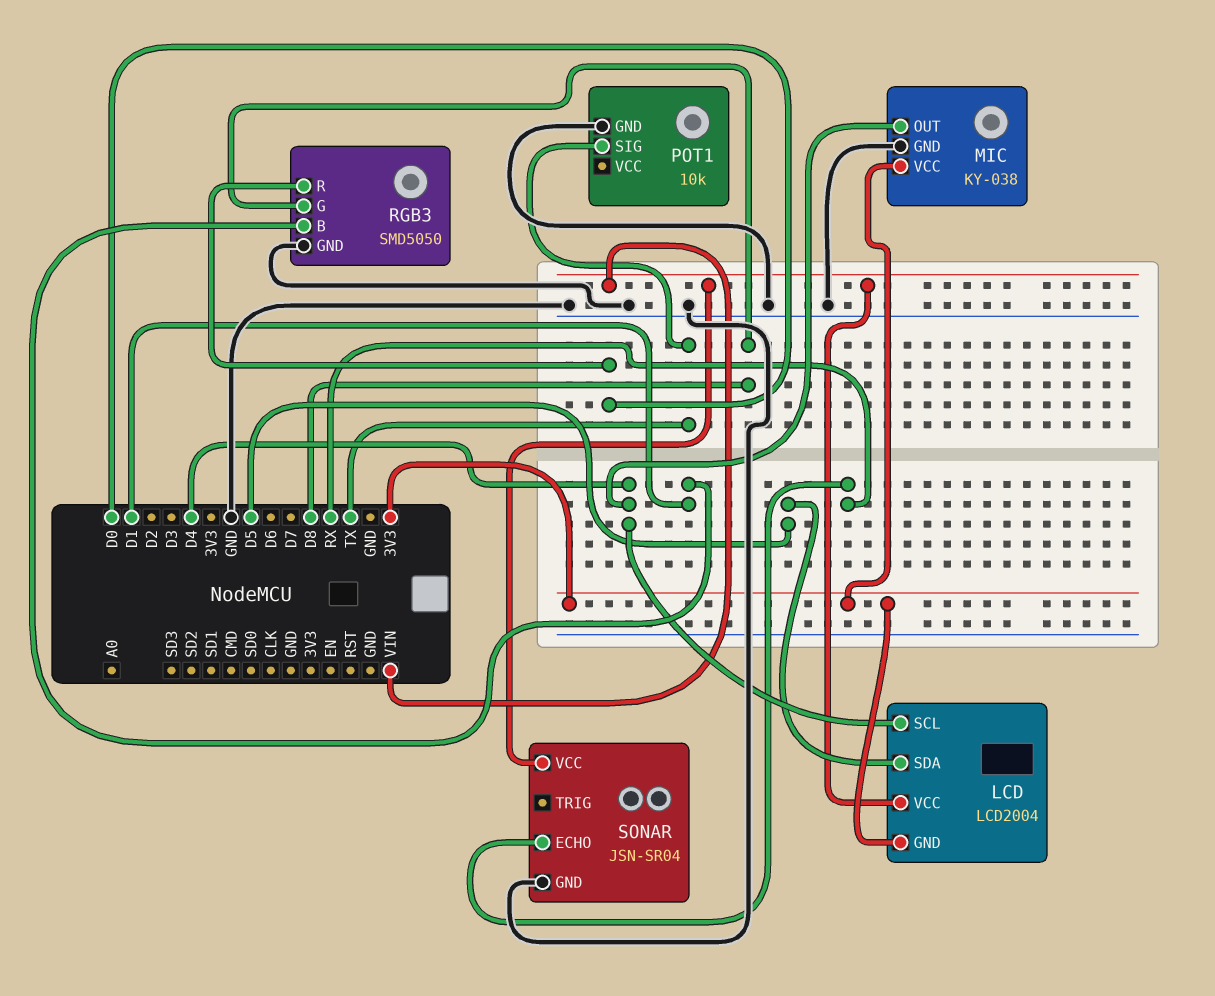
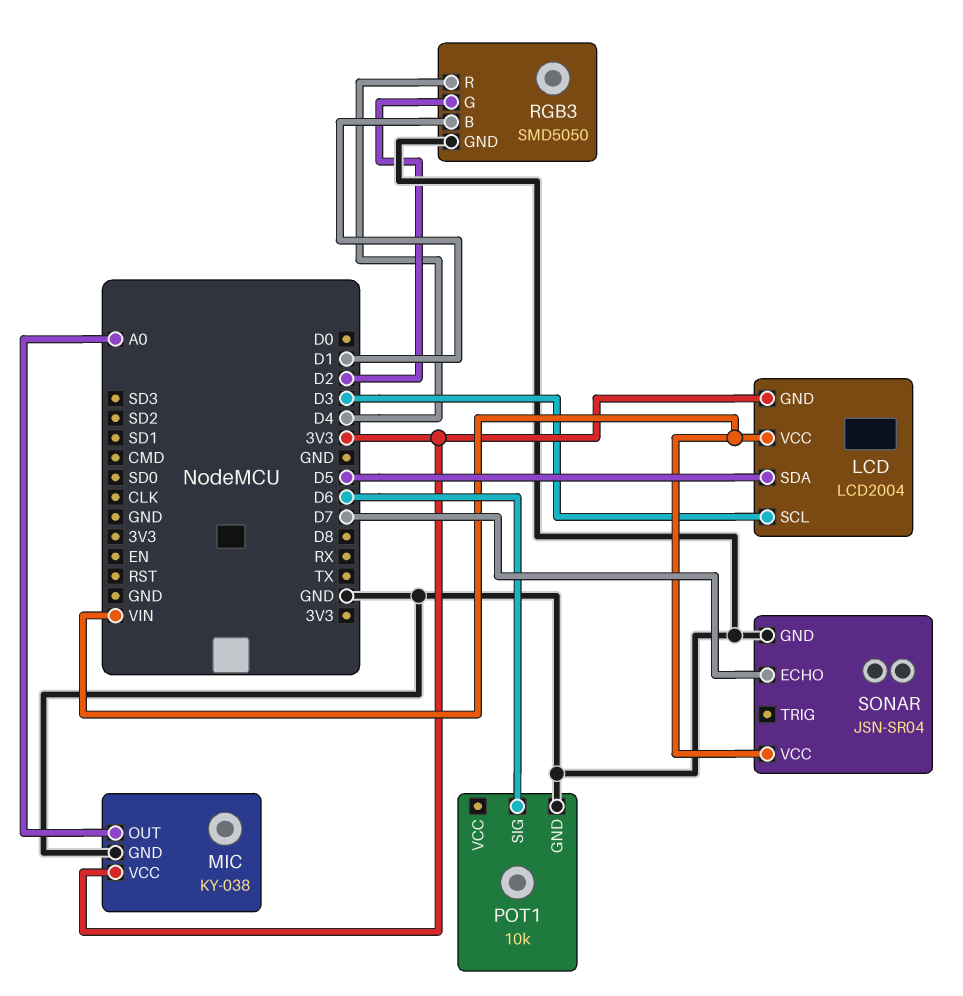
LCD pin SCL: D4 -> D3
MIC pin OUT: D4 -> A0
POT1 pin SIG: TX -> D6
RGB3 pin G: D8 -> D2
RGB3 pin R: D0 -> D4
SONAR pin ECHO: RX -> D7

